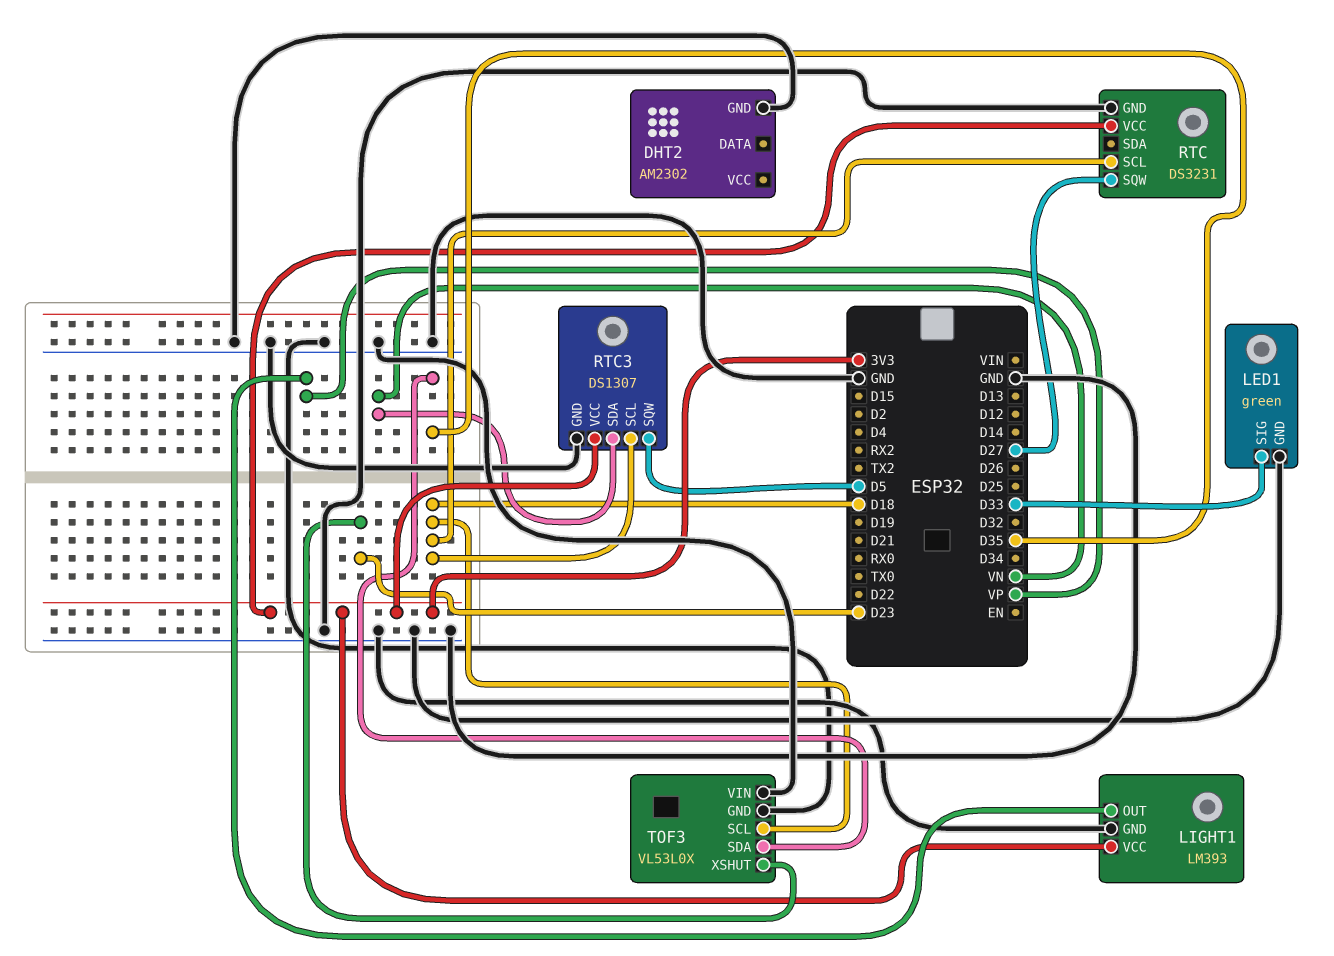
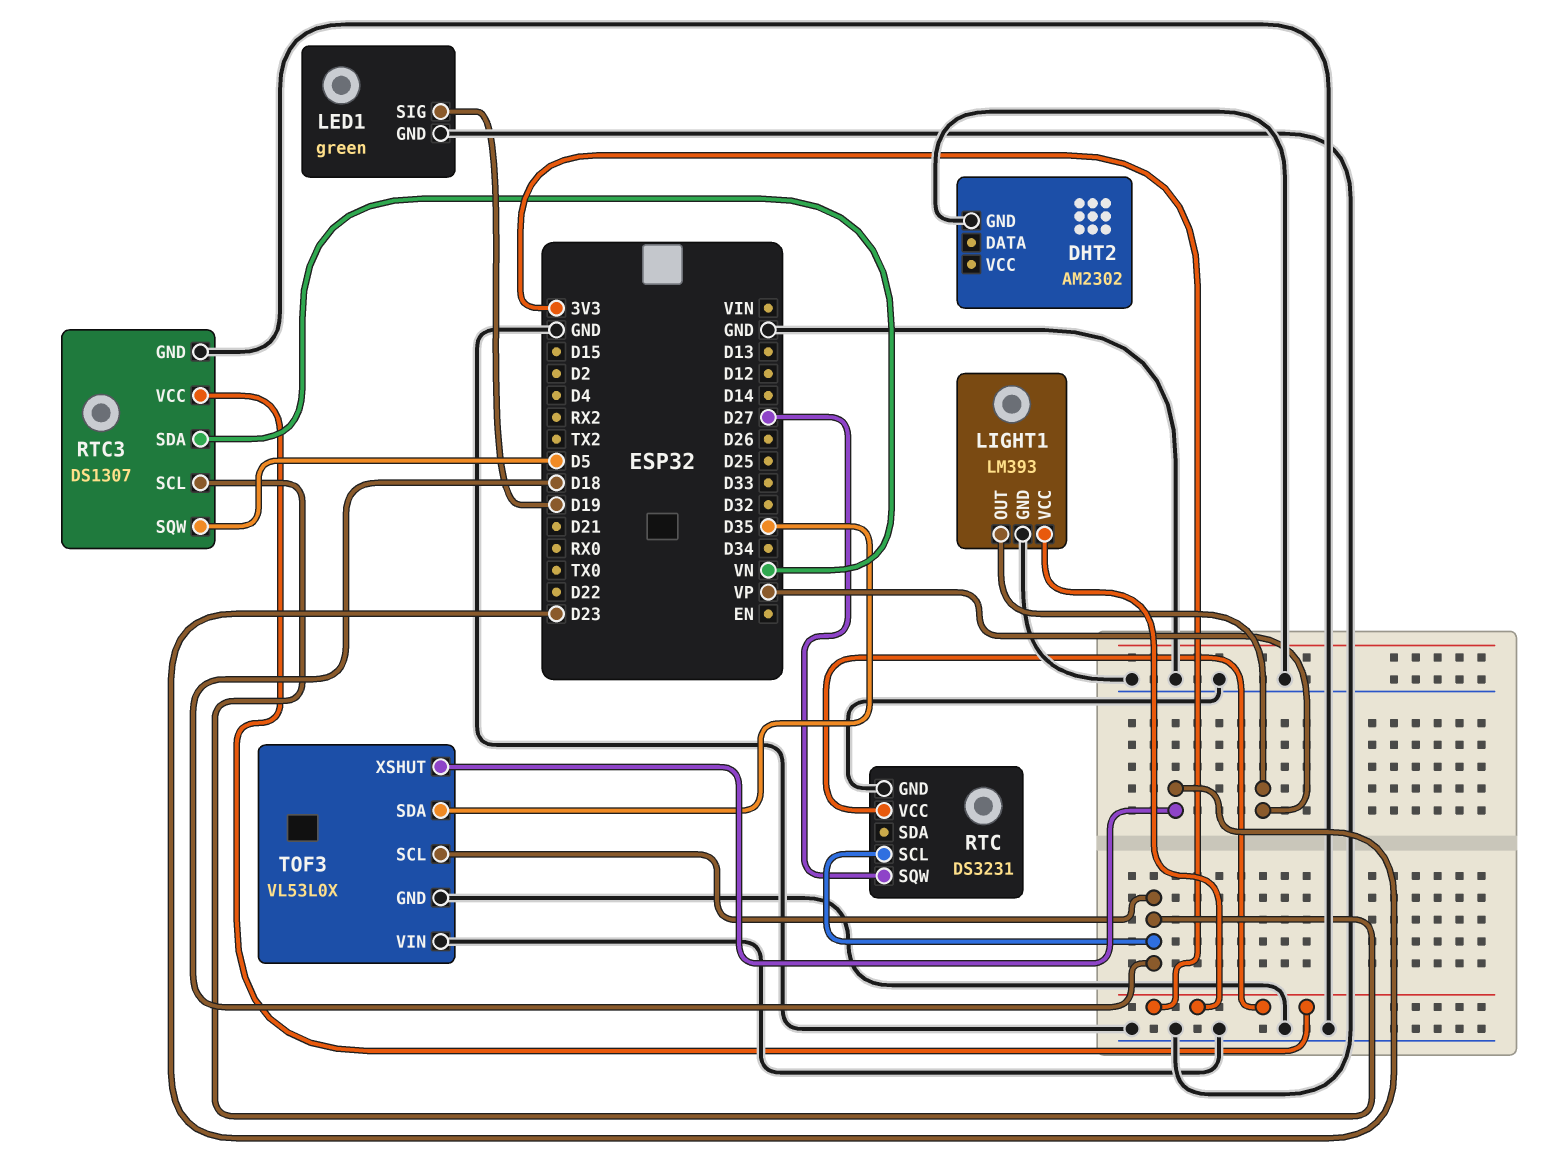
LED1 pin SIG: D33 -> D19

